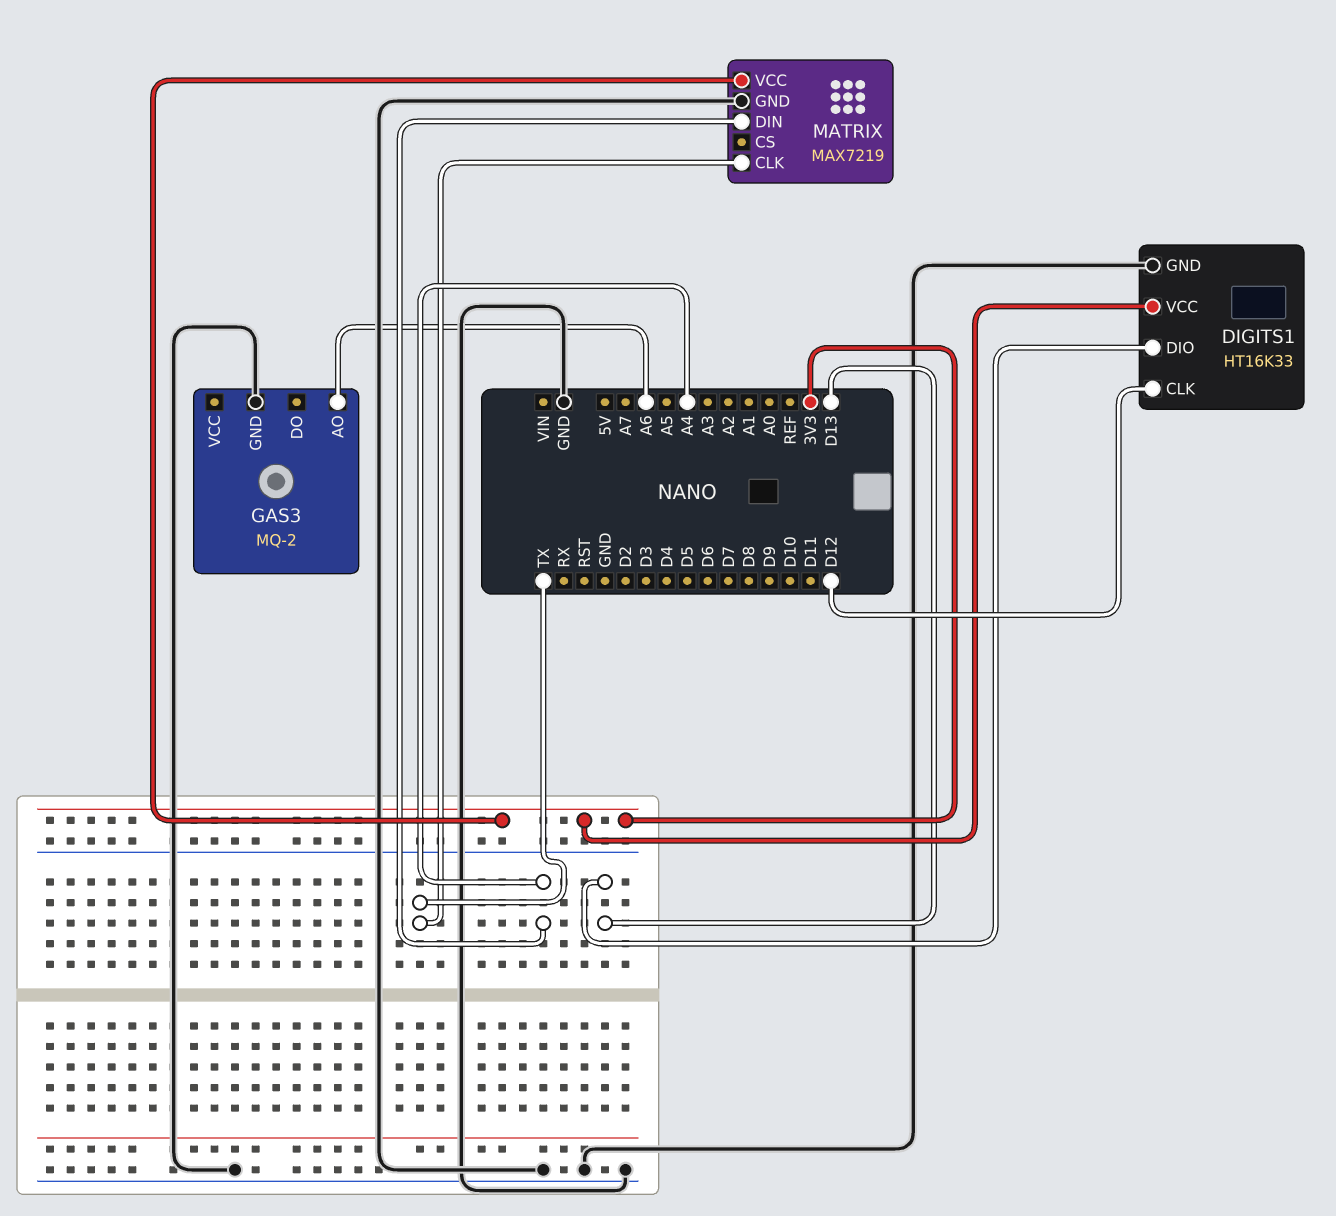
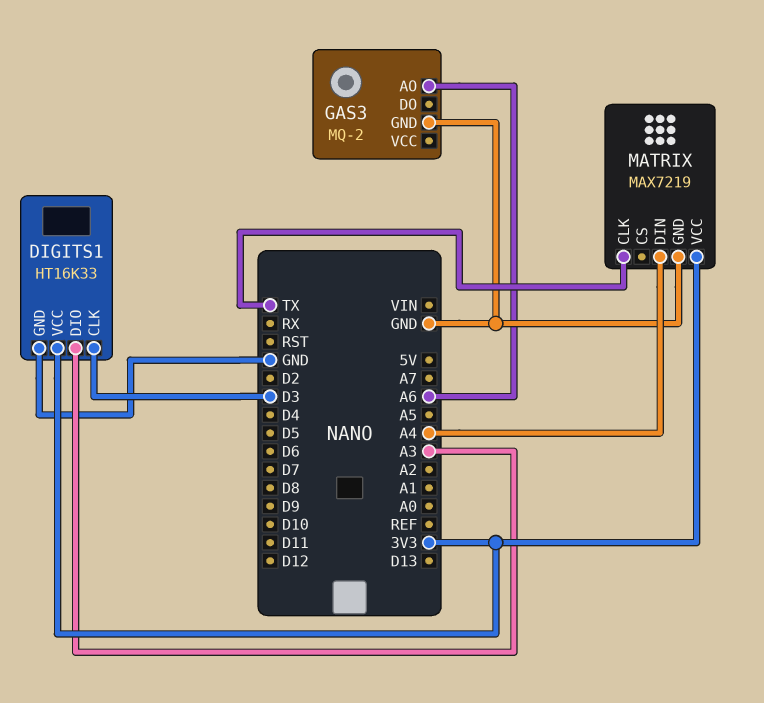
DIGITS1 pin CLK: D12 -> D3
DIGITS1 pin DIO: D13 -> A3

